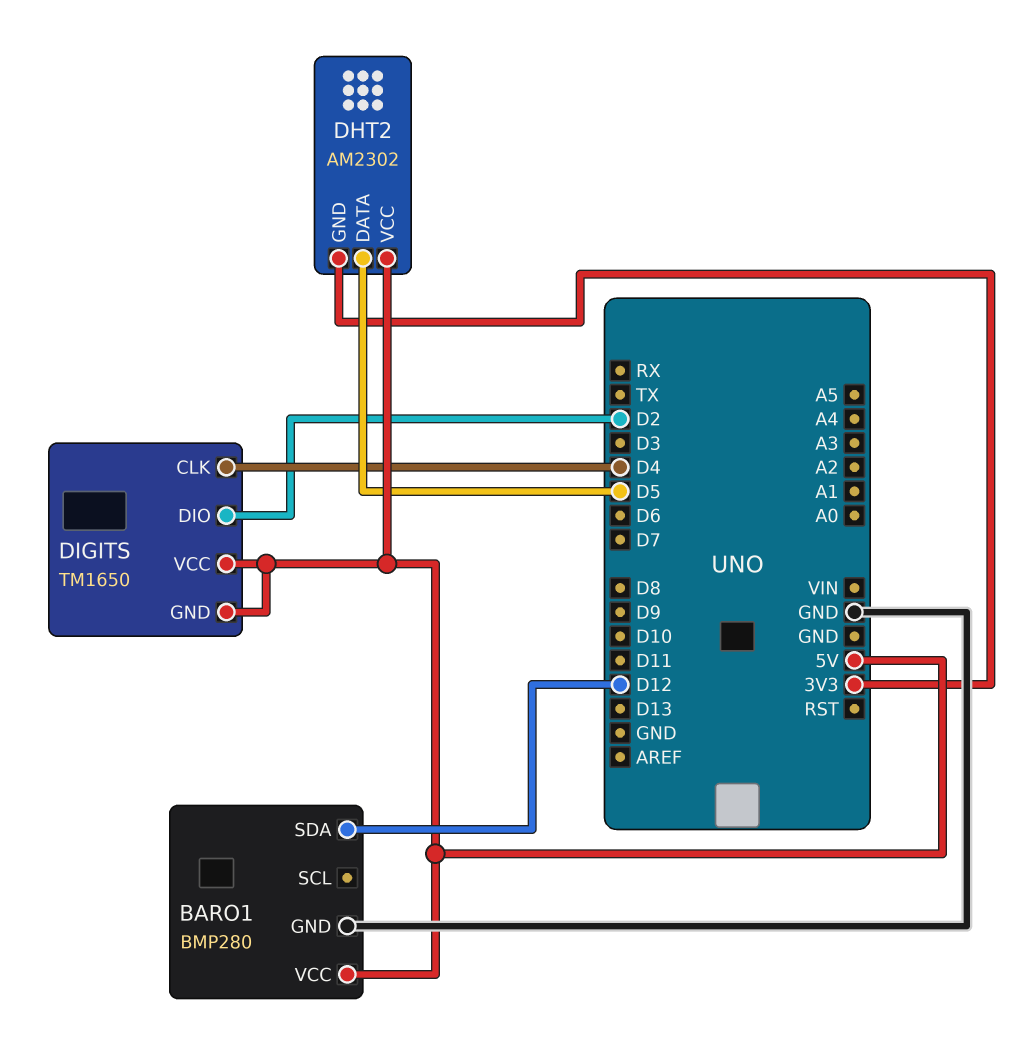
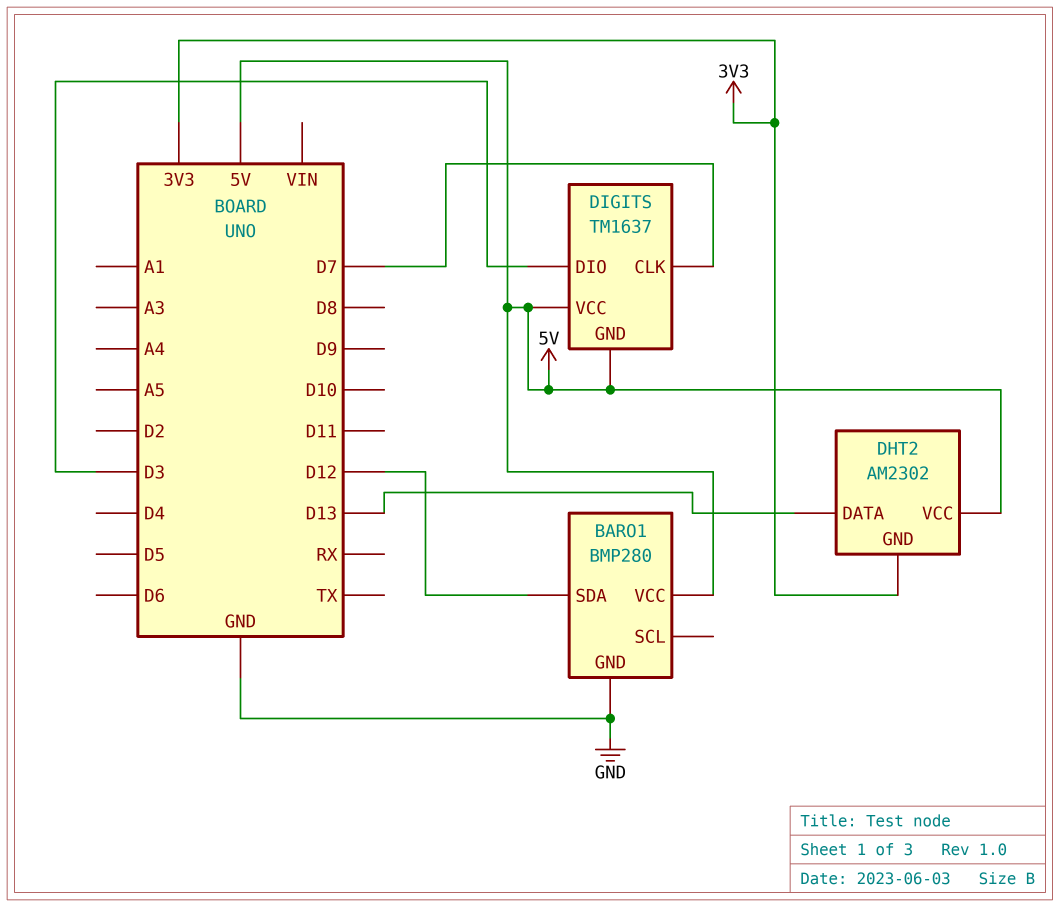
DHT2 pin DATA: D5 -> D13
DIGITS: TM1650 -> TM1637
DIGITS pin CLK: D4 -> D7
DIGITS pin DIO: D2 -> D3

